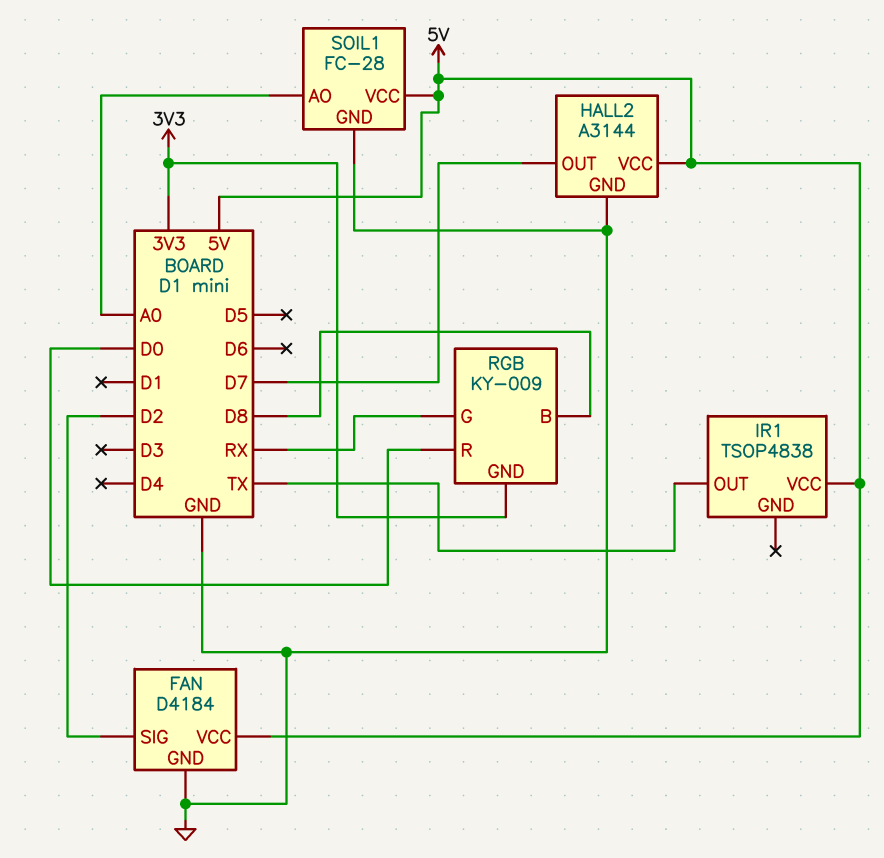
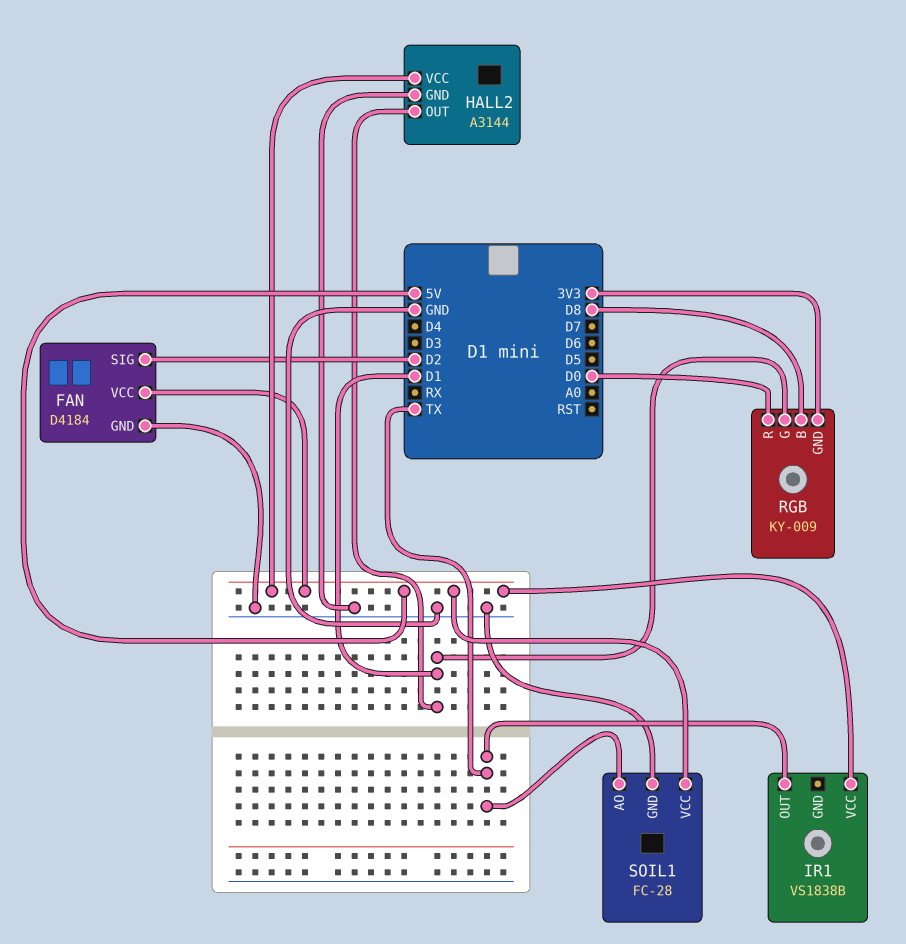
HALL2 pin OUT: D7 -> D1
IR1: TSOP4838 -> VS1838B
RGB pin G: RX -> D1
SOIL1 pin AO: A0 -> TX

